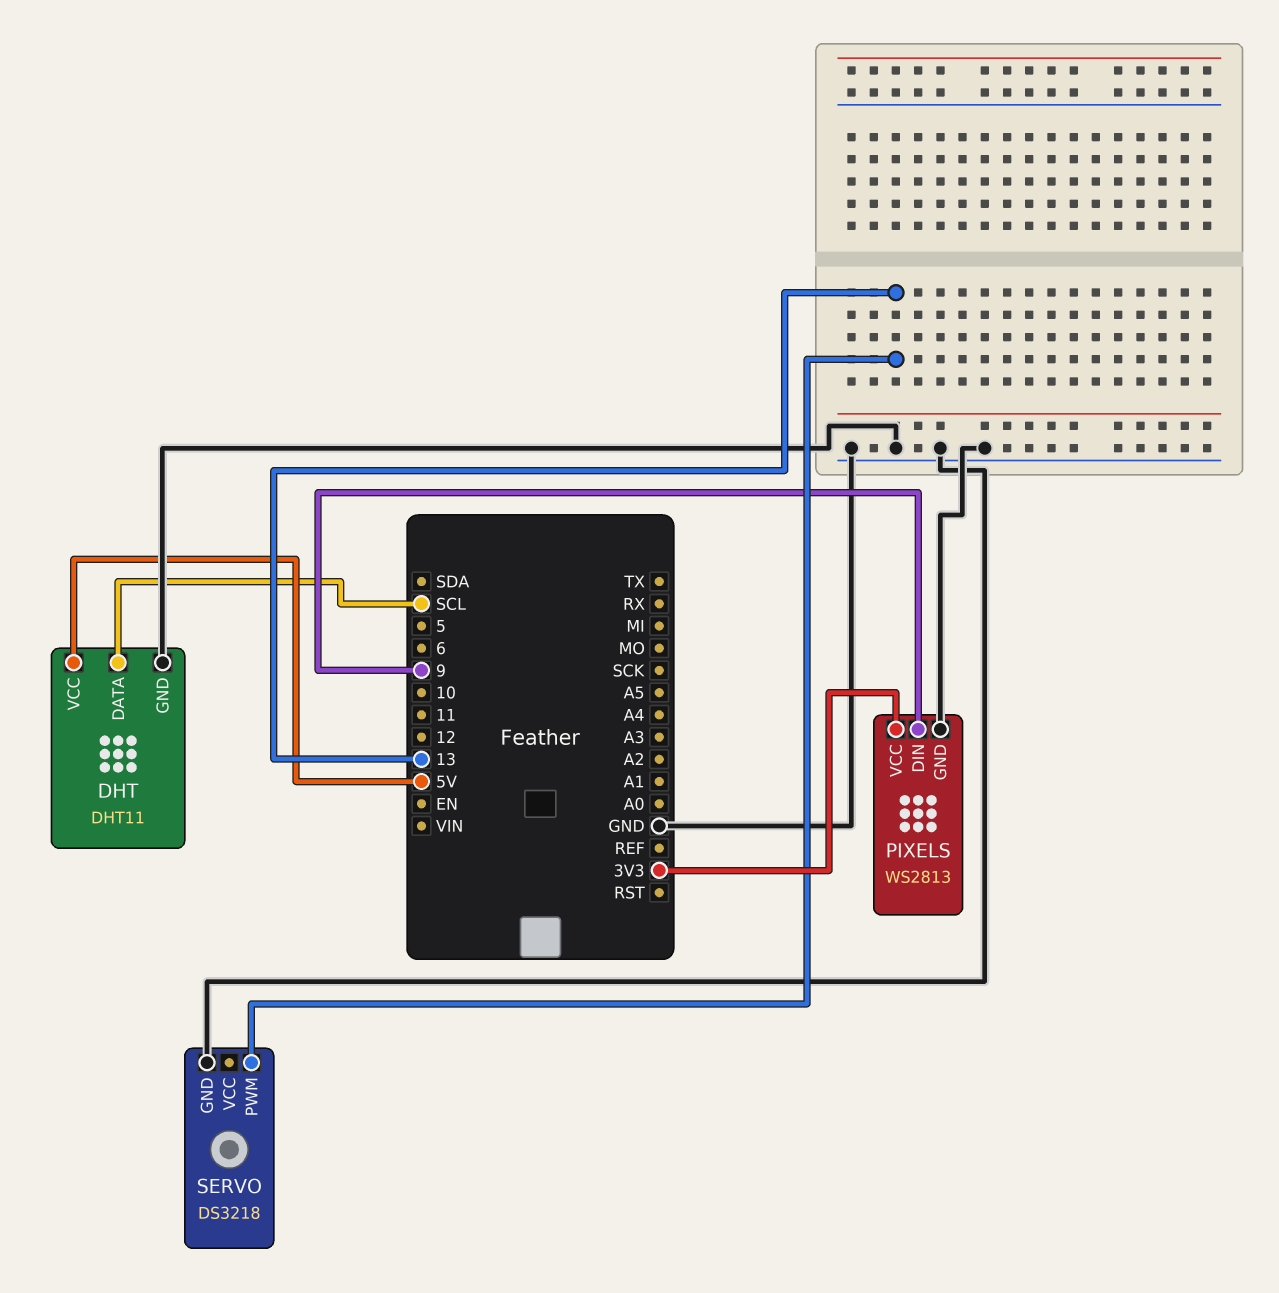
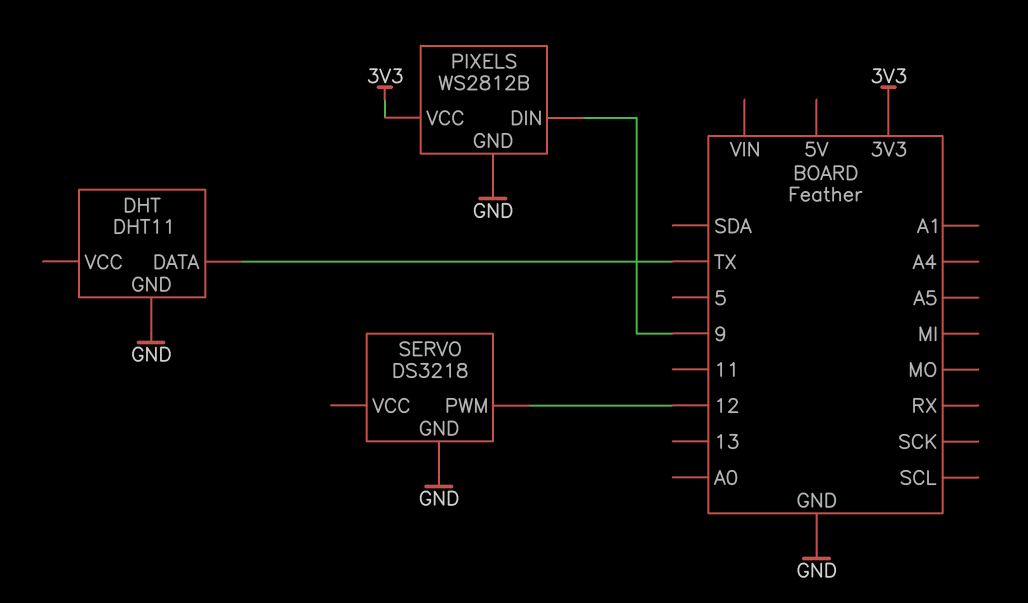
DHT pin DATA: SCL -> TX
DHT pin VCC: 5V -> none
PIXELS: WS2813 -> WS2812B
SERVO pin PWM: 13 -> 12

